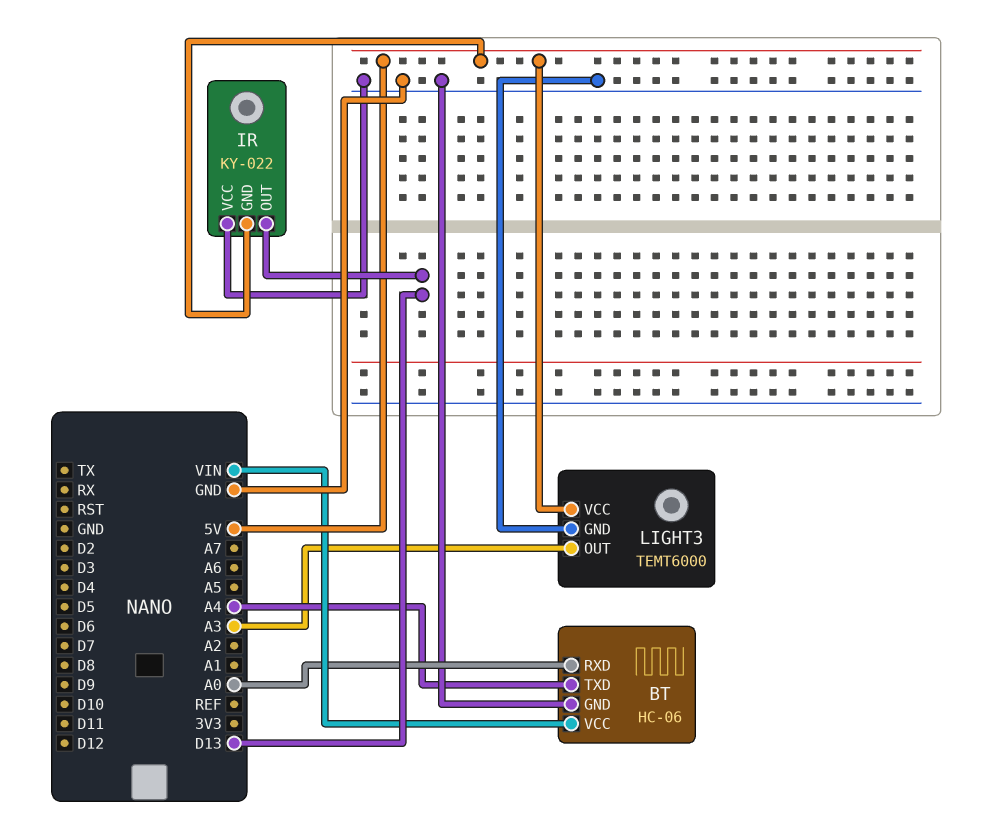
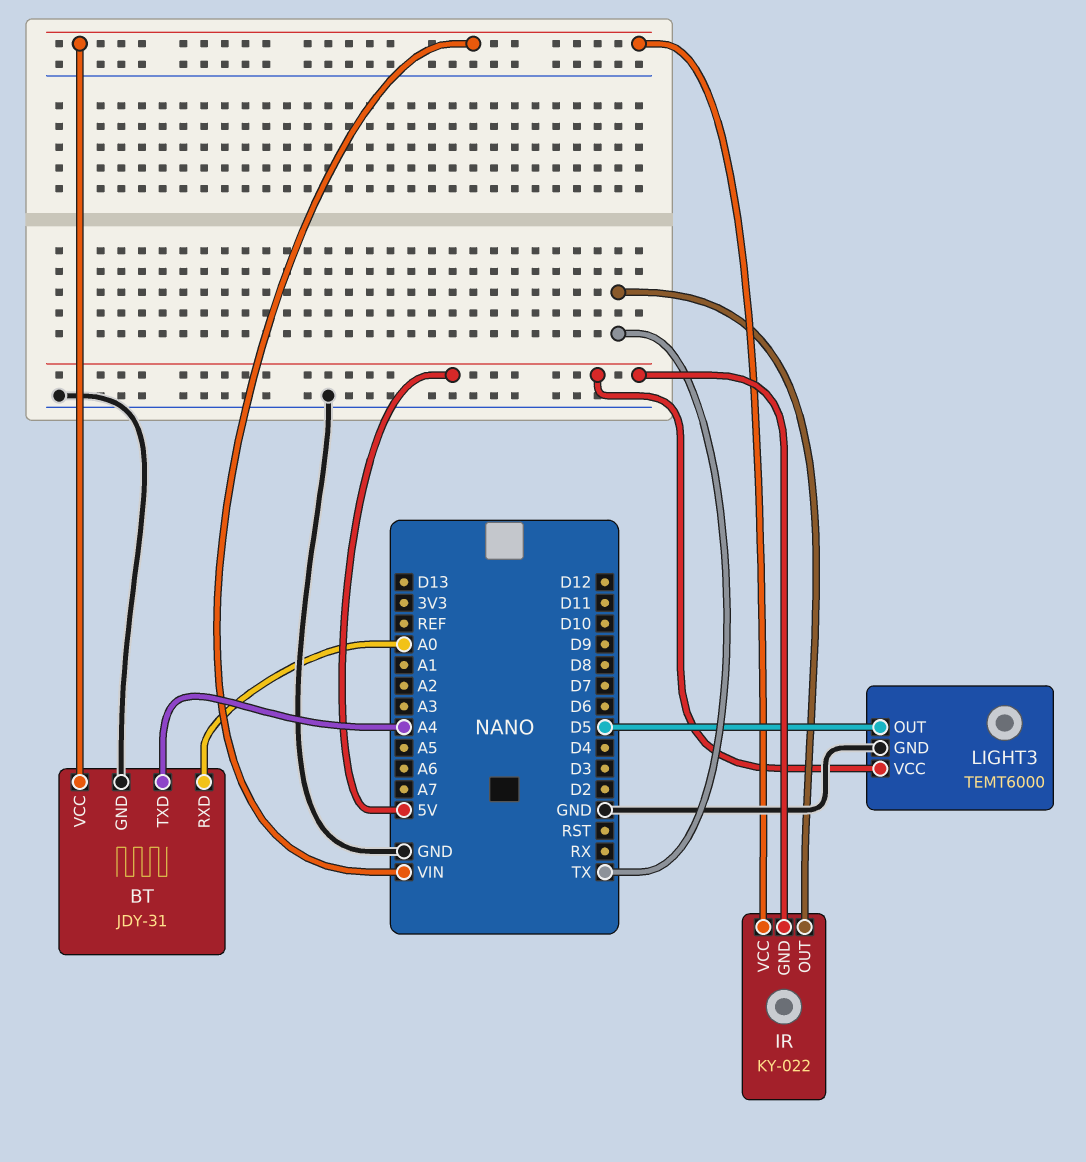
BT: HC-06 -> JDY-31
IR pin OUT: D13 -> TX
IR pin VCC: GND -> VIN
LIGHT3 pin OUT: A3 -> D5

